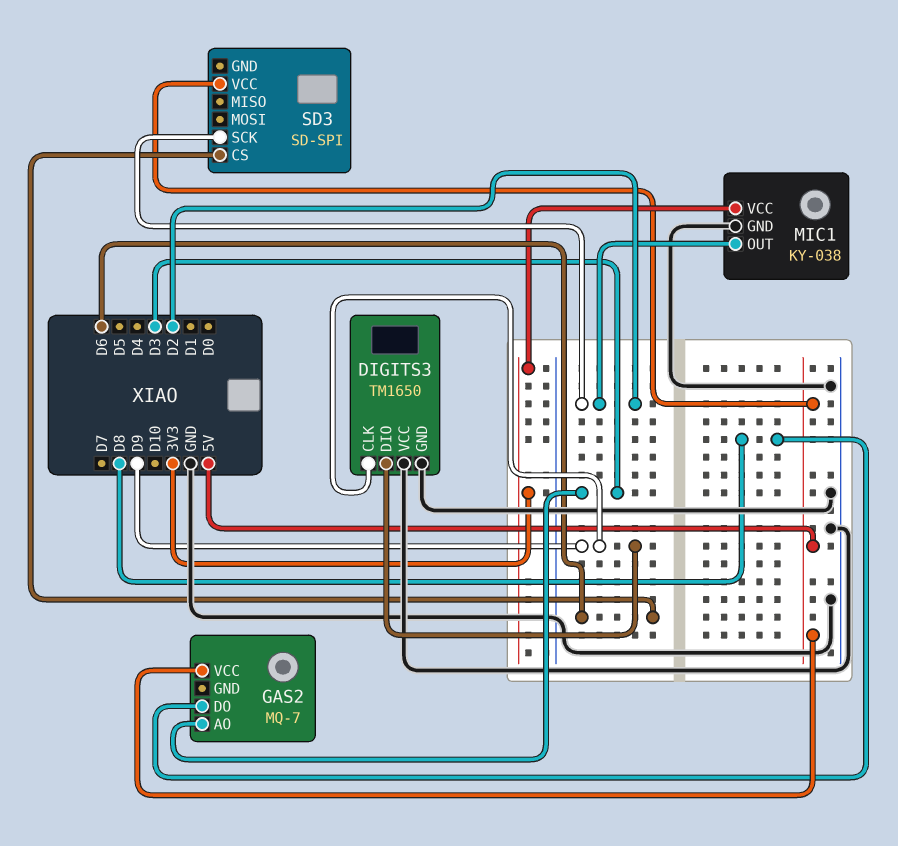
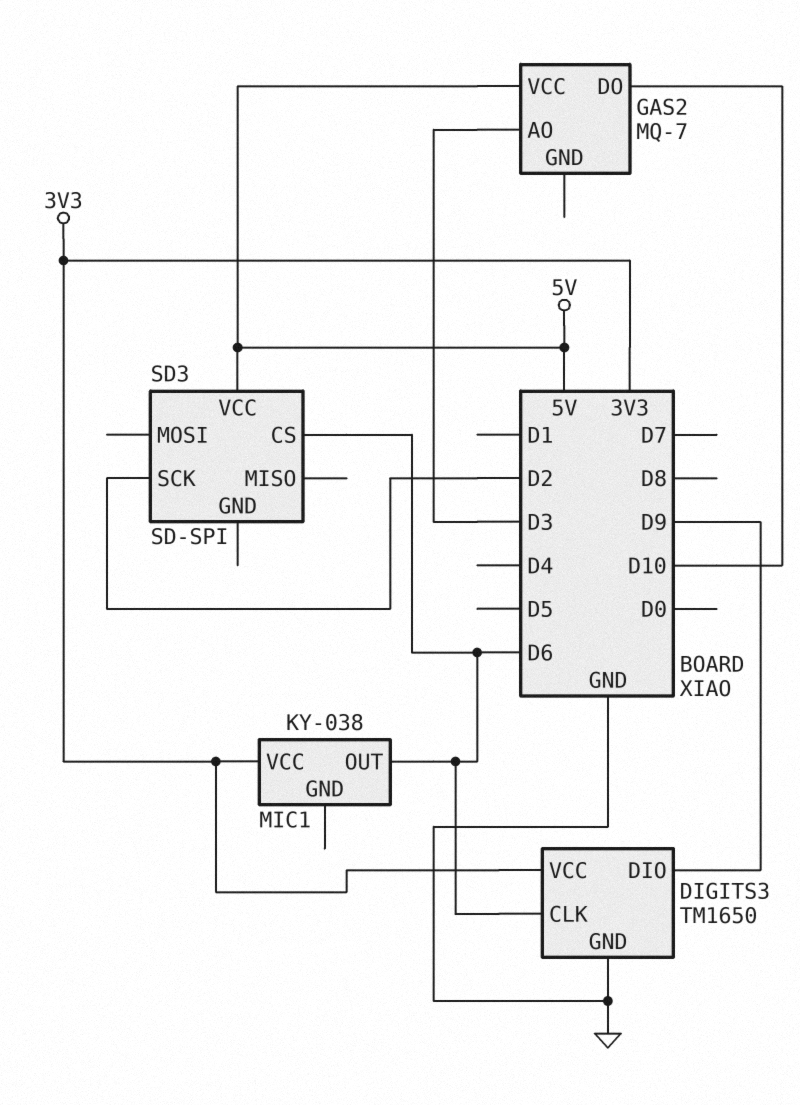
DIGITS3 pin CLK: D9 -> D6
DIGITS3 pin VCC: GND -> 3V3
GAS2 pin DO: D8 -> D10
MIC1 pin GND: GND -> none
MIC1 pin OUT: D2 -> D6

